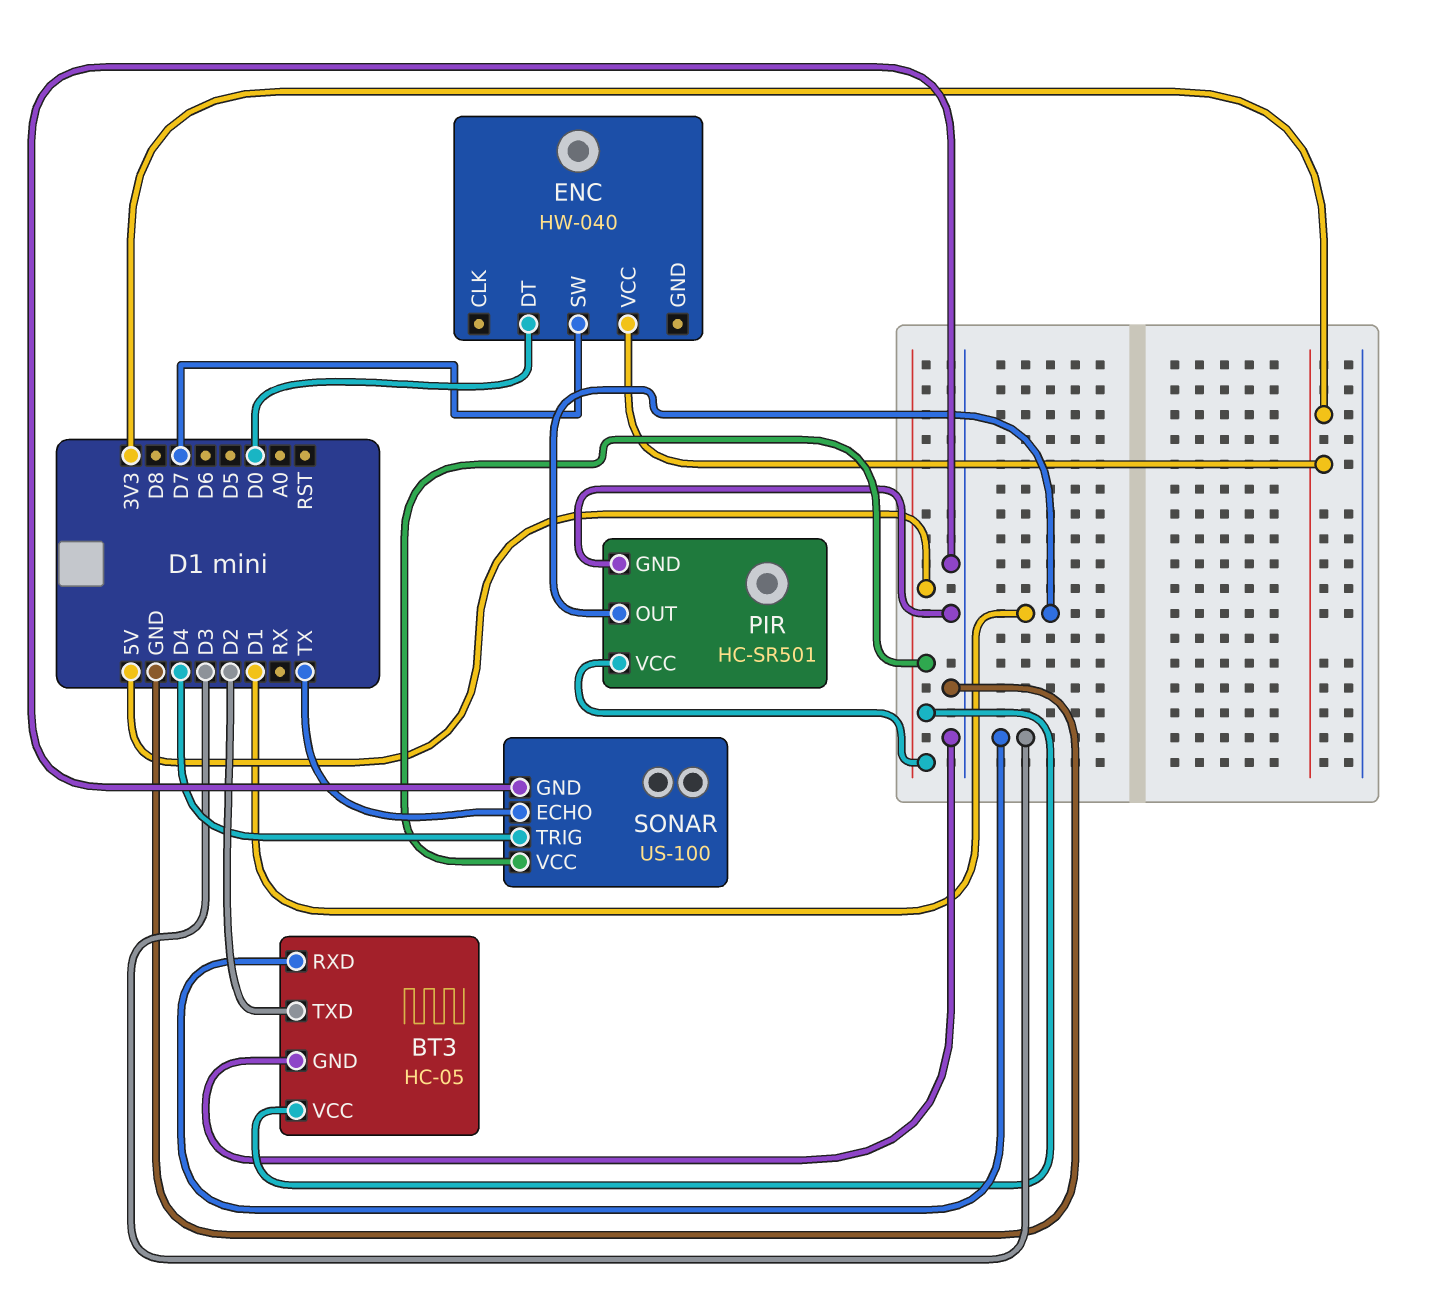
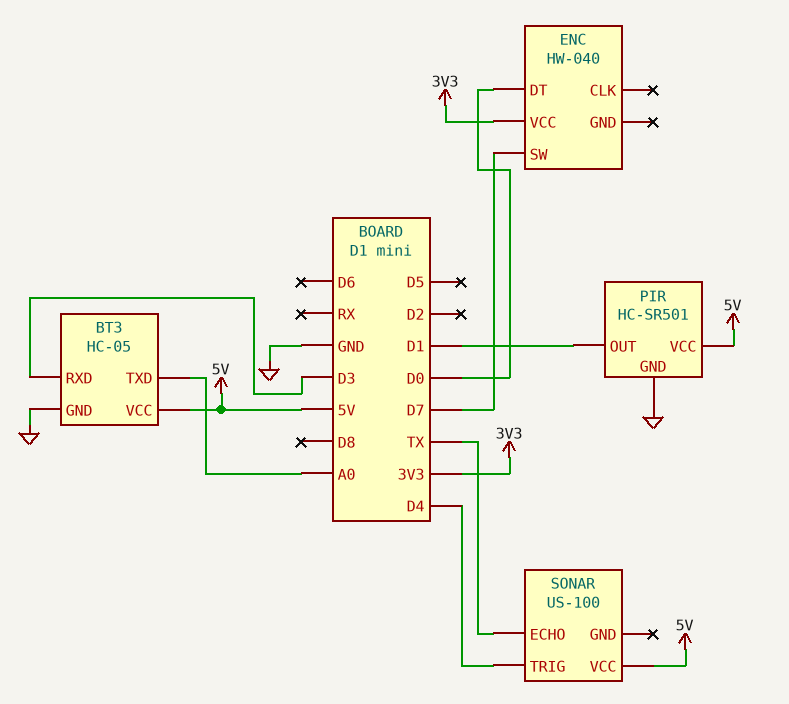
BT3 pin TXD: D2 -> A0
SONAR pin GND: GND -> none

